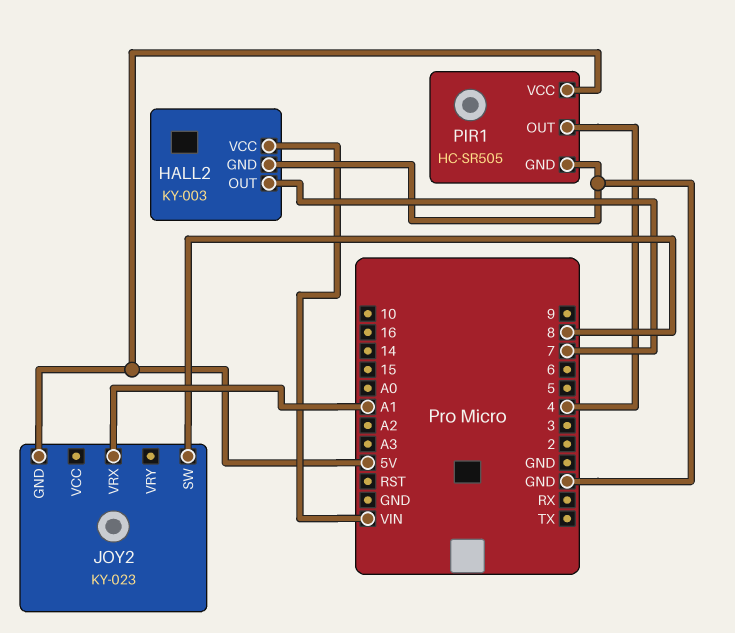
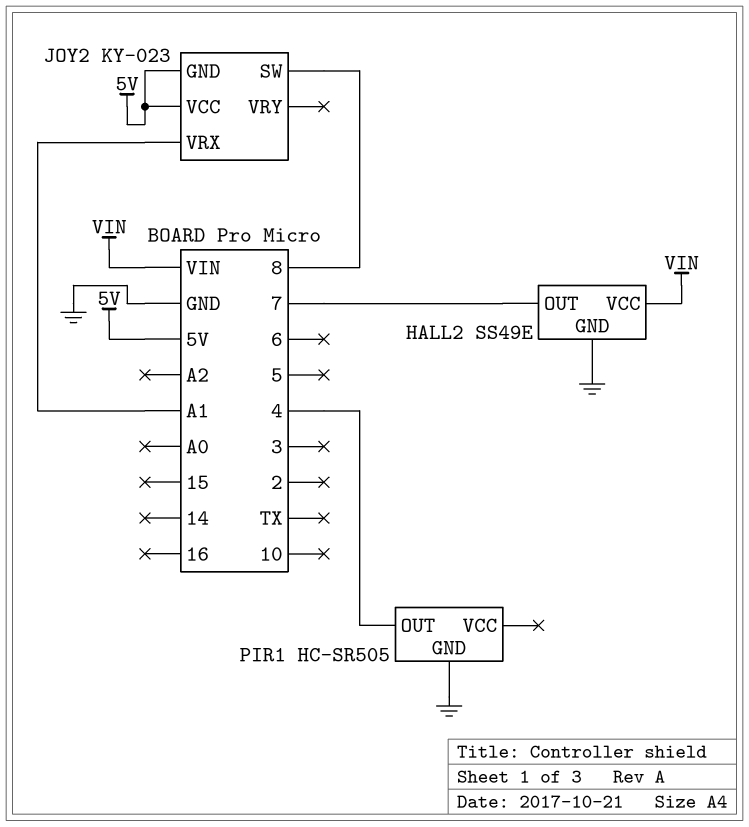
HALL2: KY-003 -> SS49E
JOY2 pin VCC: none -> 5V
PIR1 pin VCC: 5V -> none

